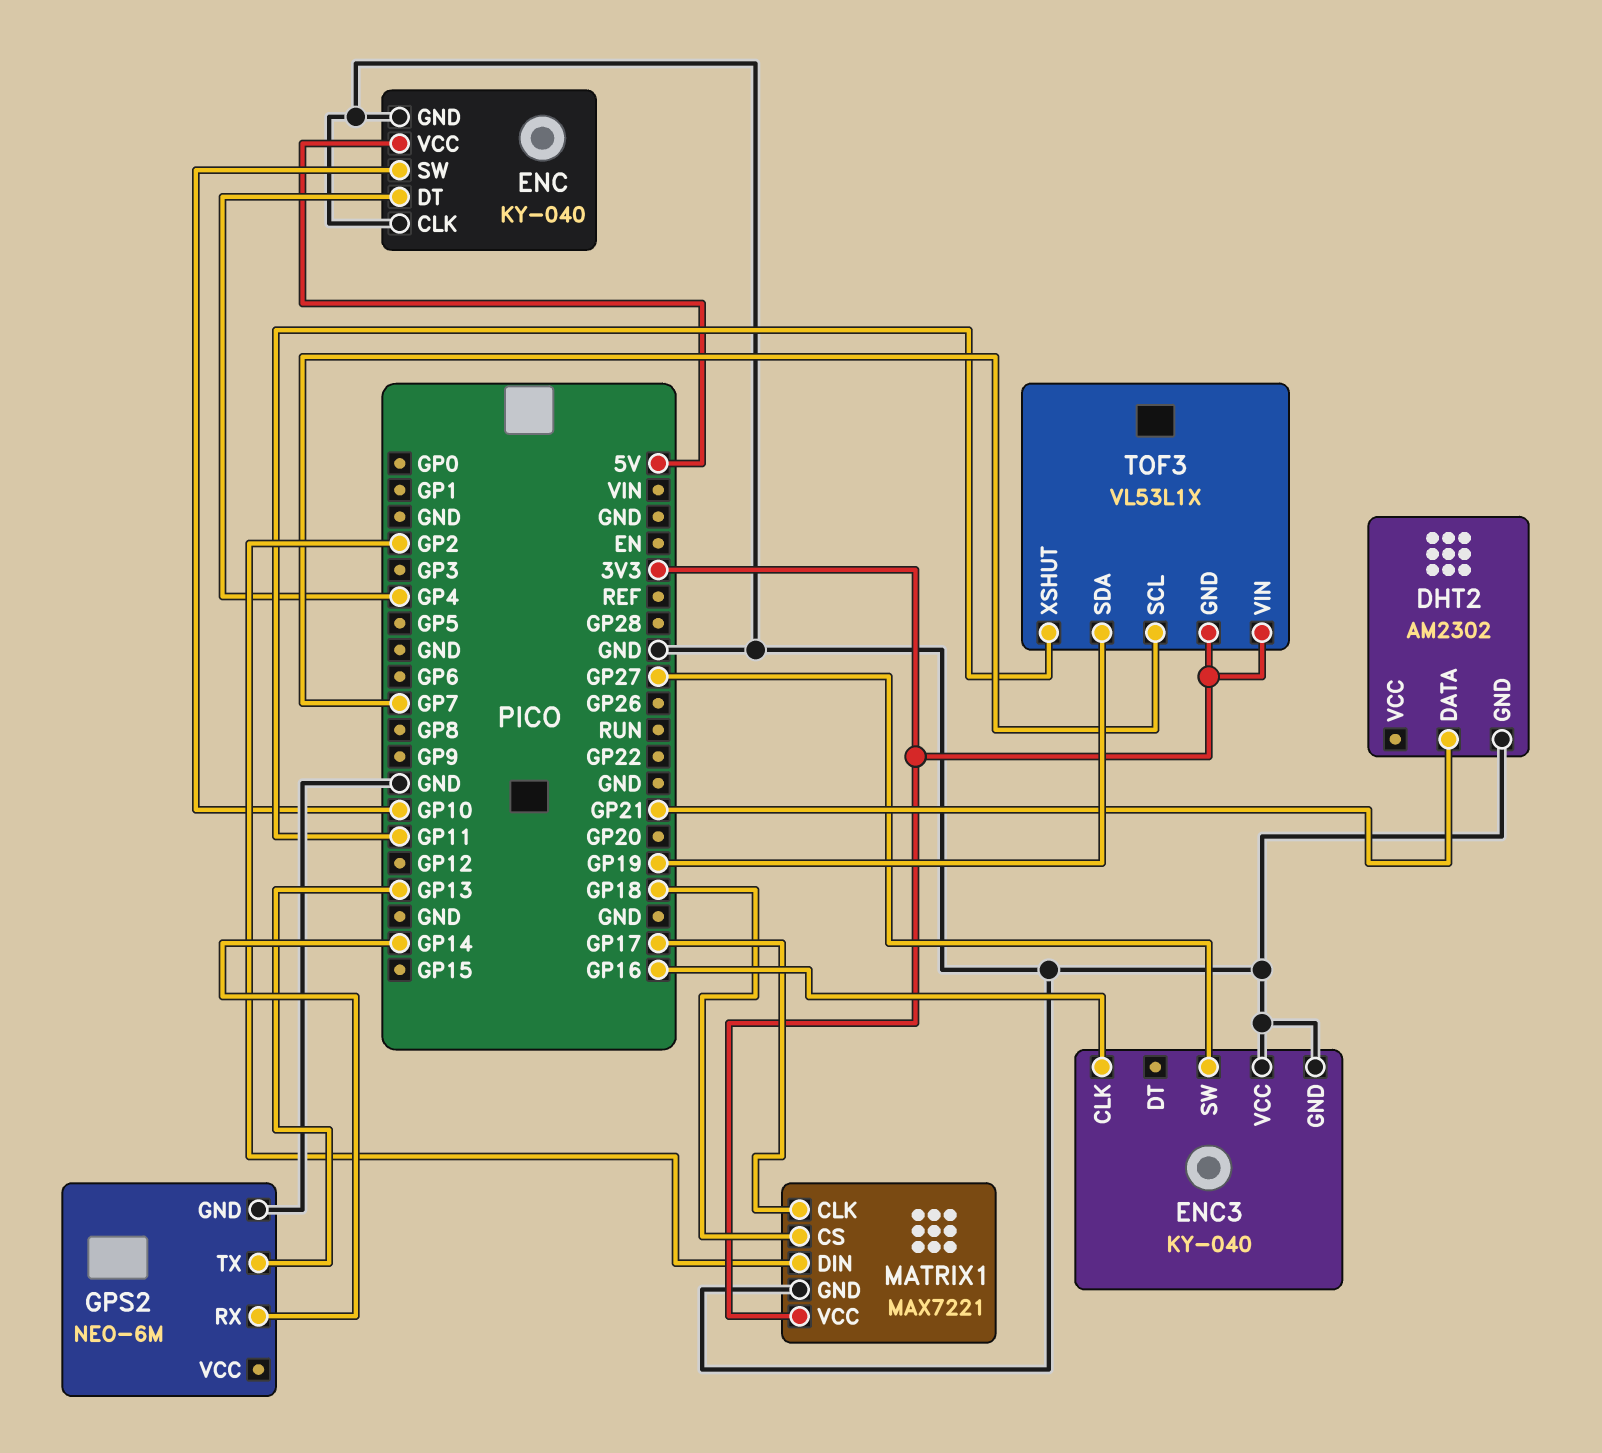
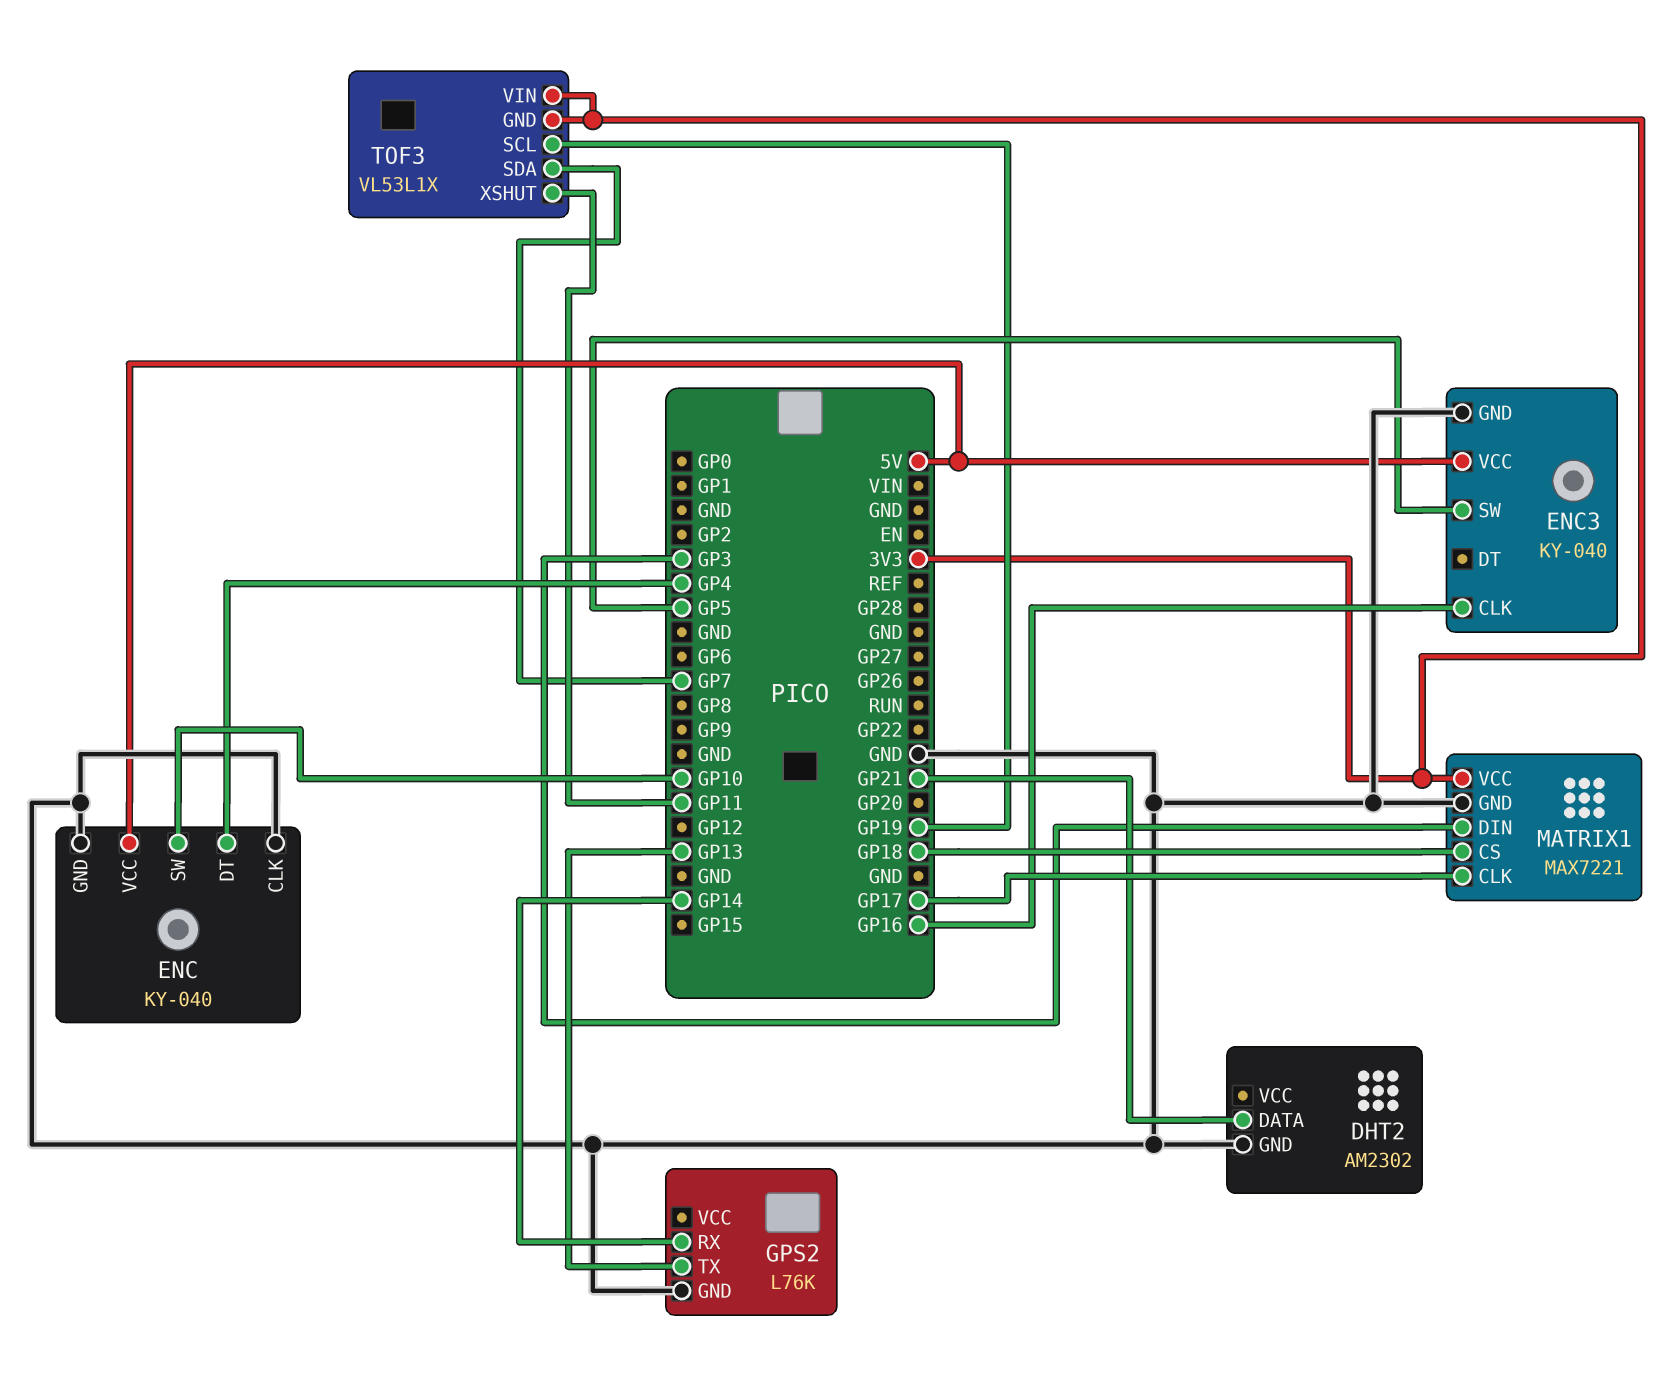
ENC3 pin SW: GP27 -> GP5
ENC3 pin VCC: GND -> 5V
GPS2: NEO-6M -> L76K
MATRIX1 pin DIN: GP2 -> GP3
TOF3 pin SCL: GP7 -> GP19
TOF3 pin SDA: GP19 -> GP7

